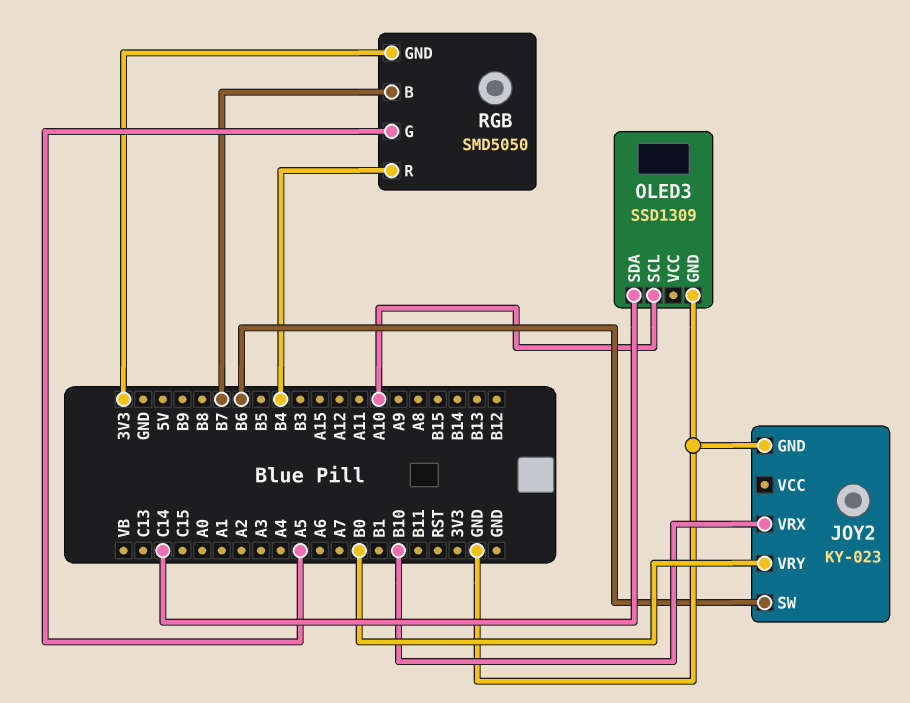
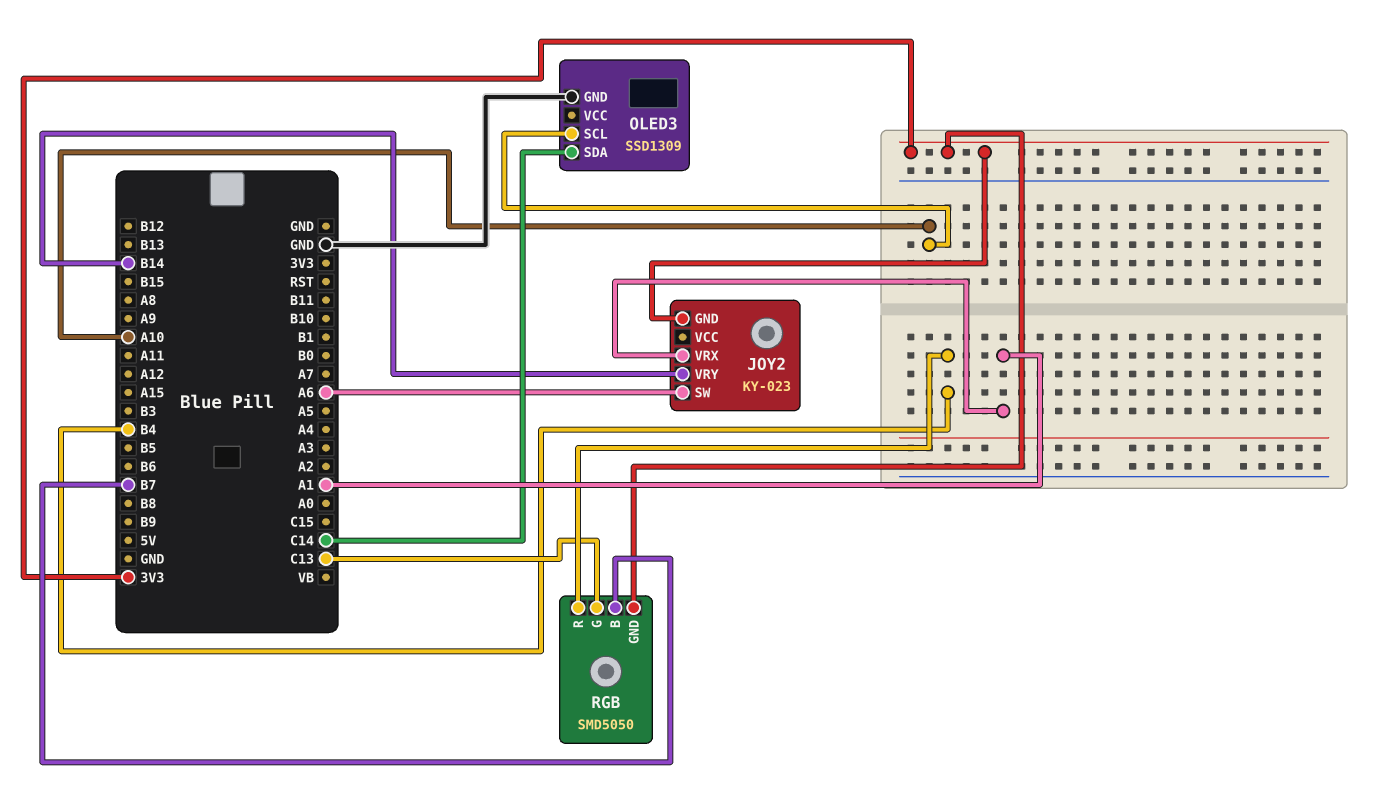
JOY2 pin GND: GND -> 3V3
JOY2 pin SW: B6 -> A6
JOY2 pin VRX: B10 -> A1
JOY2 pin VRY: B0 -> B14
RGB pin G: A5 -> C13

